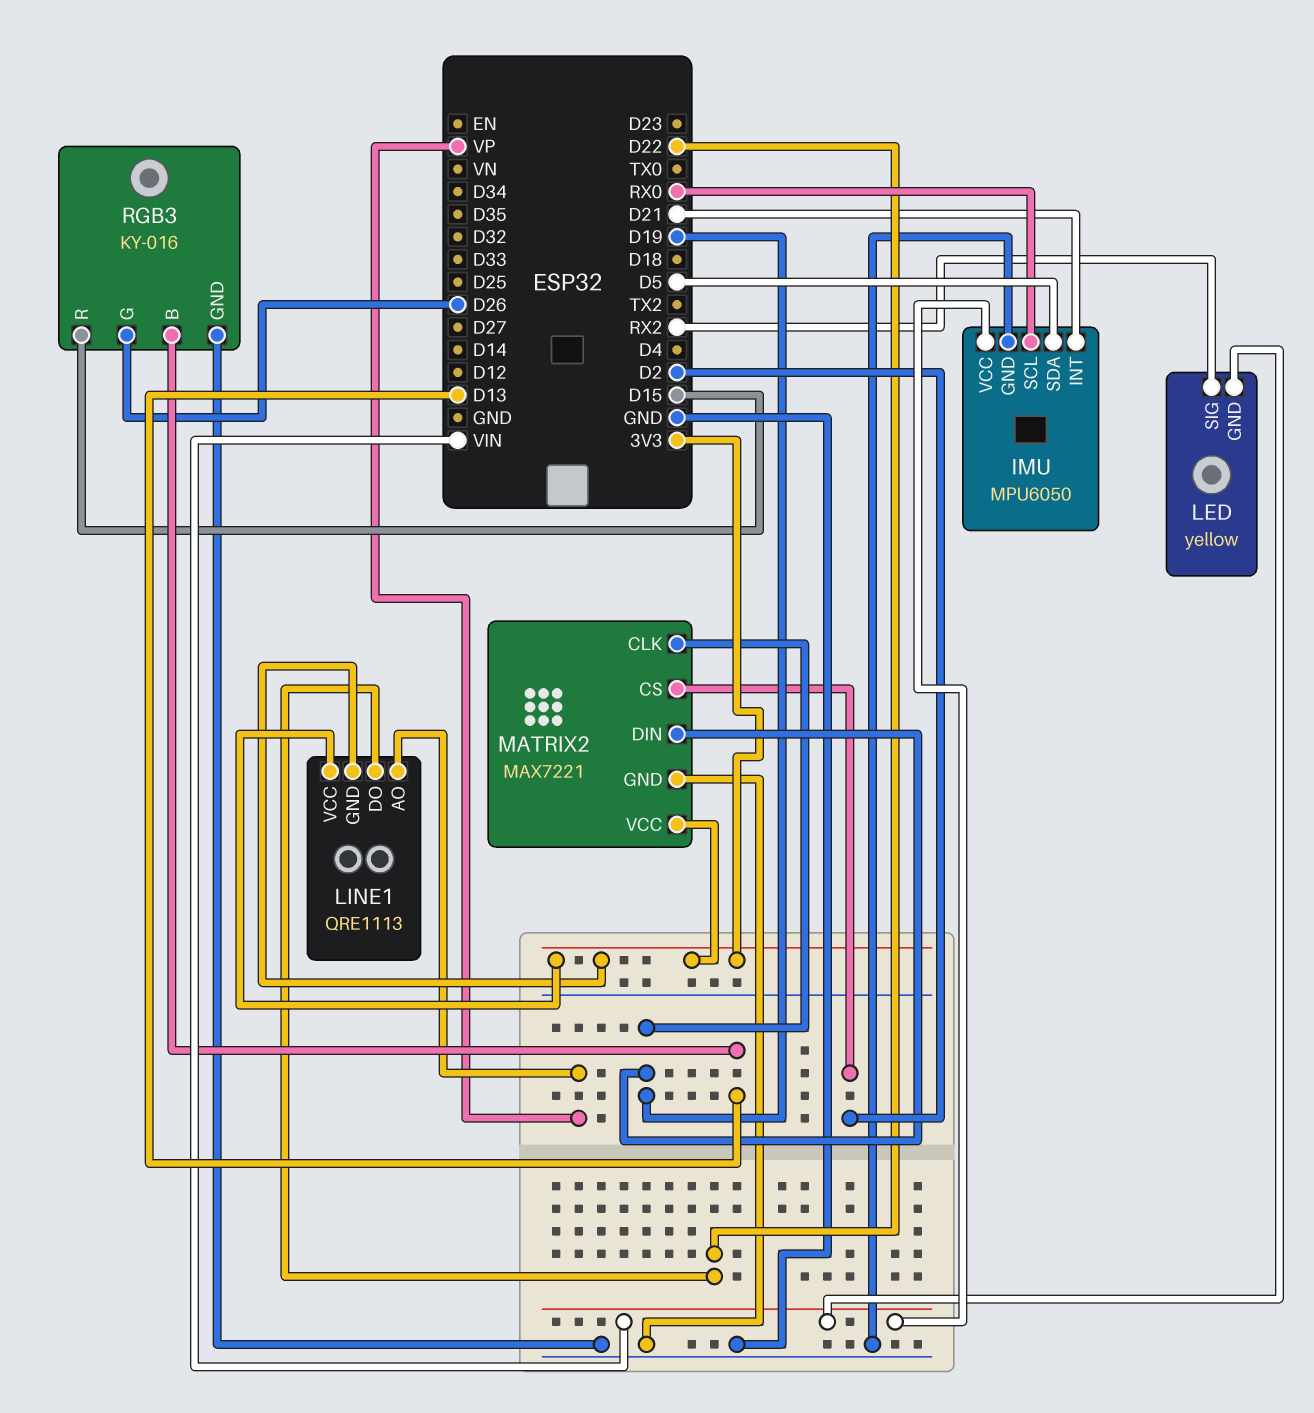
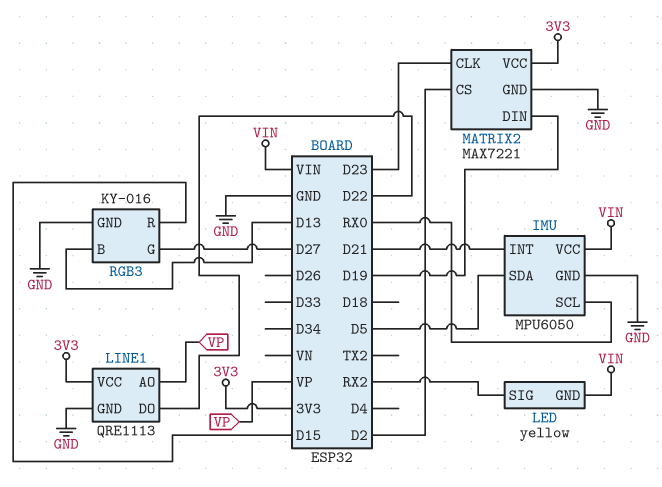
LINE1 pin GND: 3V3 -> GND
MATRIX2 pin CLK: D19 -> D23
RGB3 pin G: D26 -> D27

